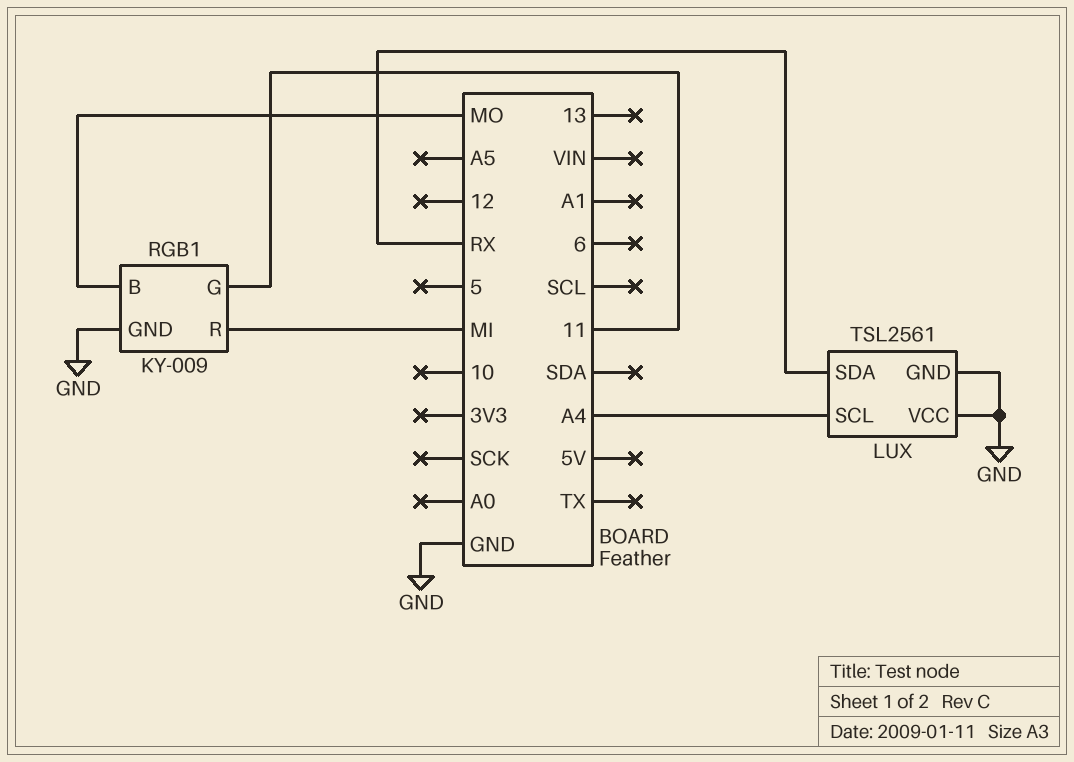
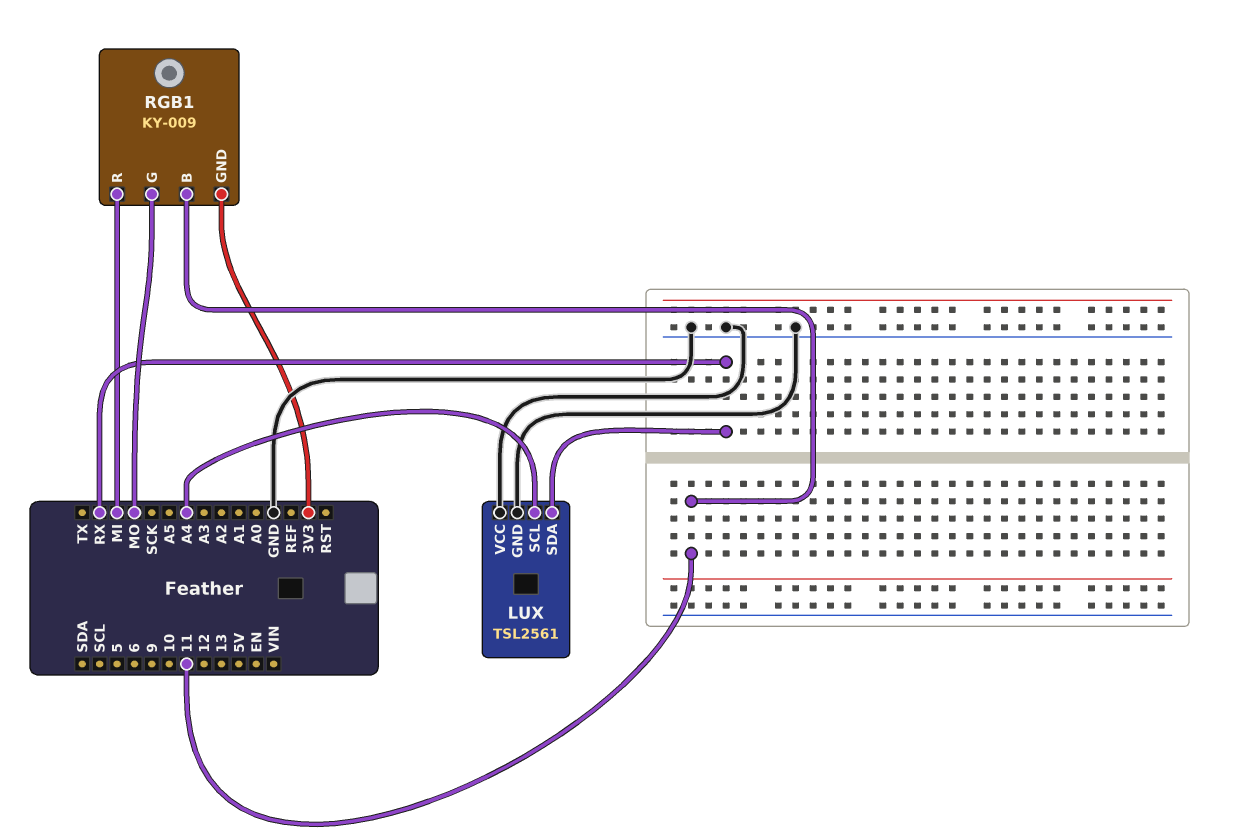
RGB1 pin B: MO -> 11
RGB1 pin G: 11 -> MO
RGB1 pin GND: GND -> 3V3

